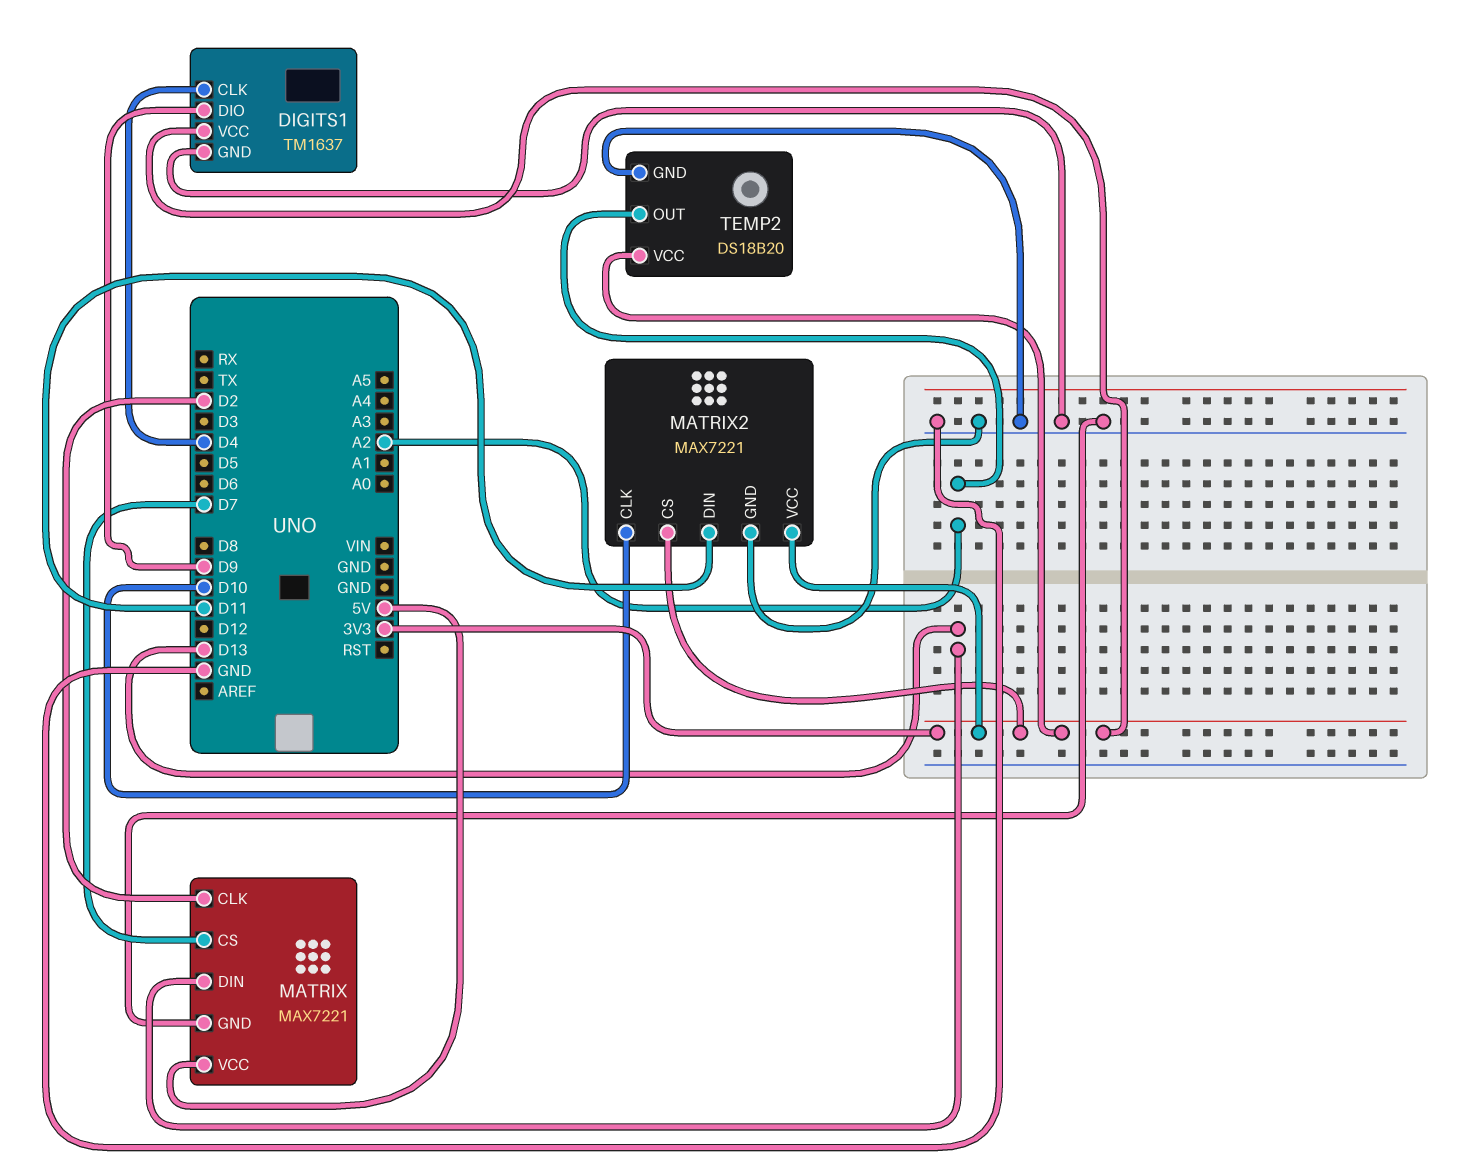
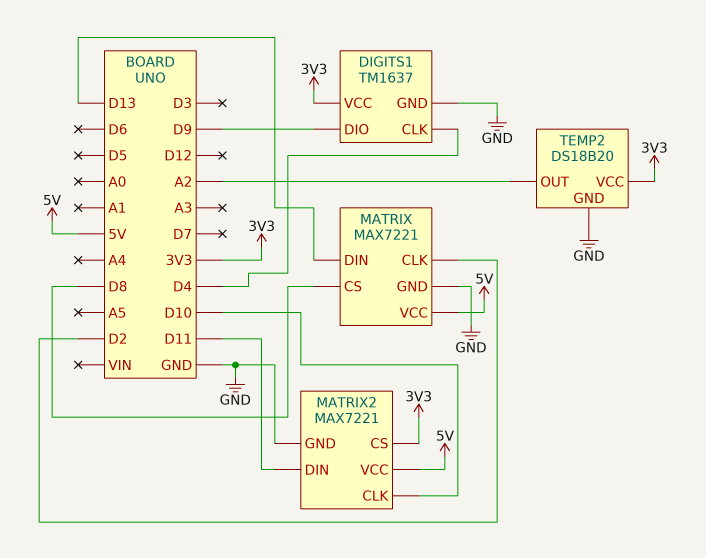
MATRIX pin CS: D7 -> D8
MATRIX2 pin VCC: 3V3 -> 5V

